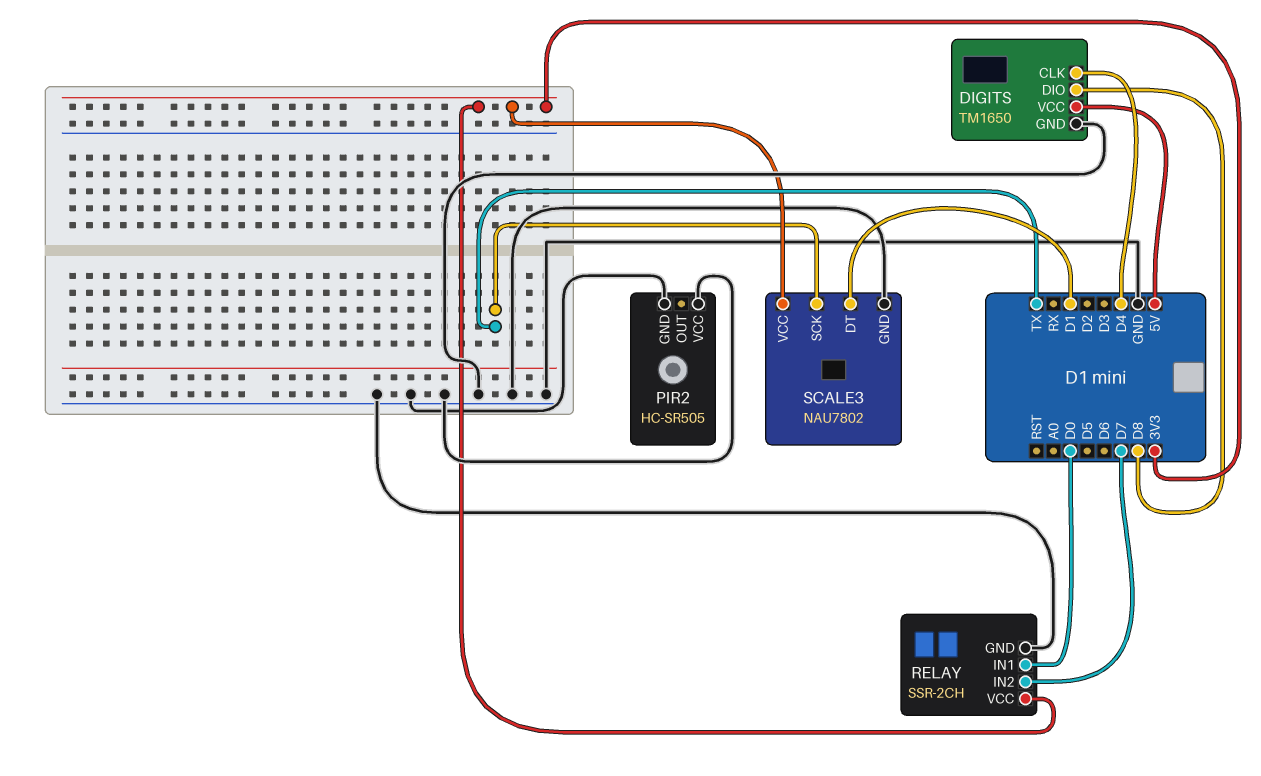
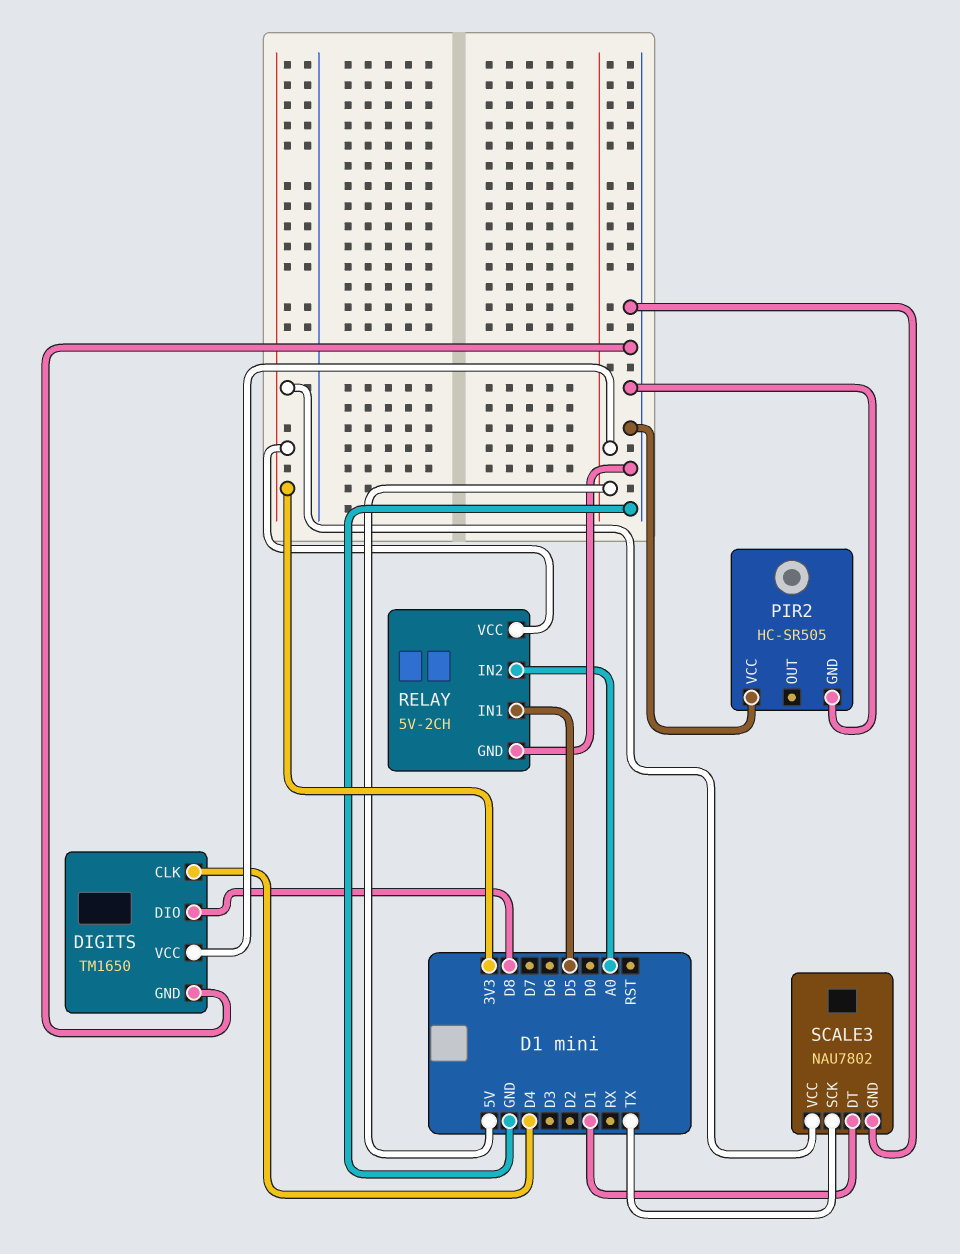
RELAY: SSR-2CH -> 5V-2CH
RELAY pin IN1: D0 -> D5
RELAY pin IN2: D7 -> A0

